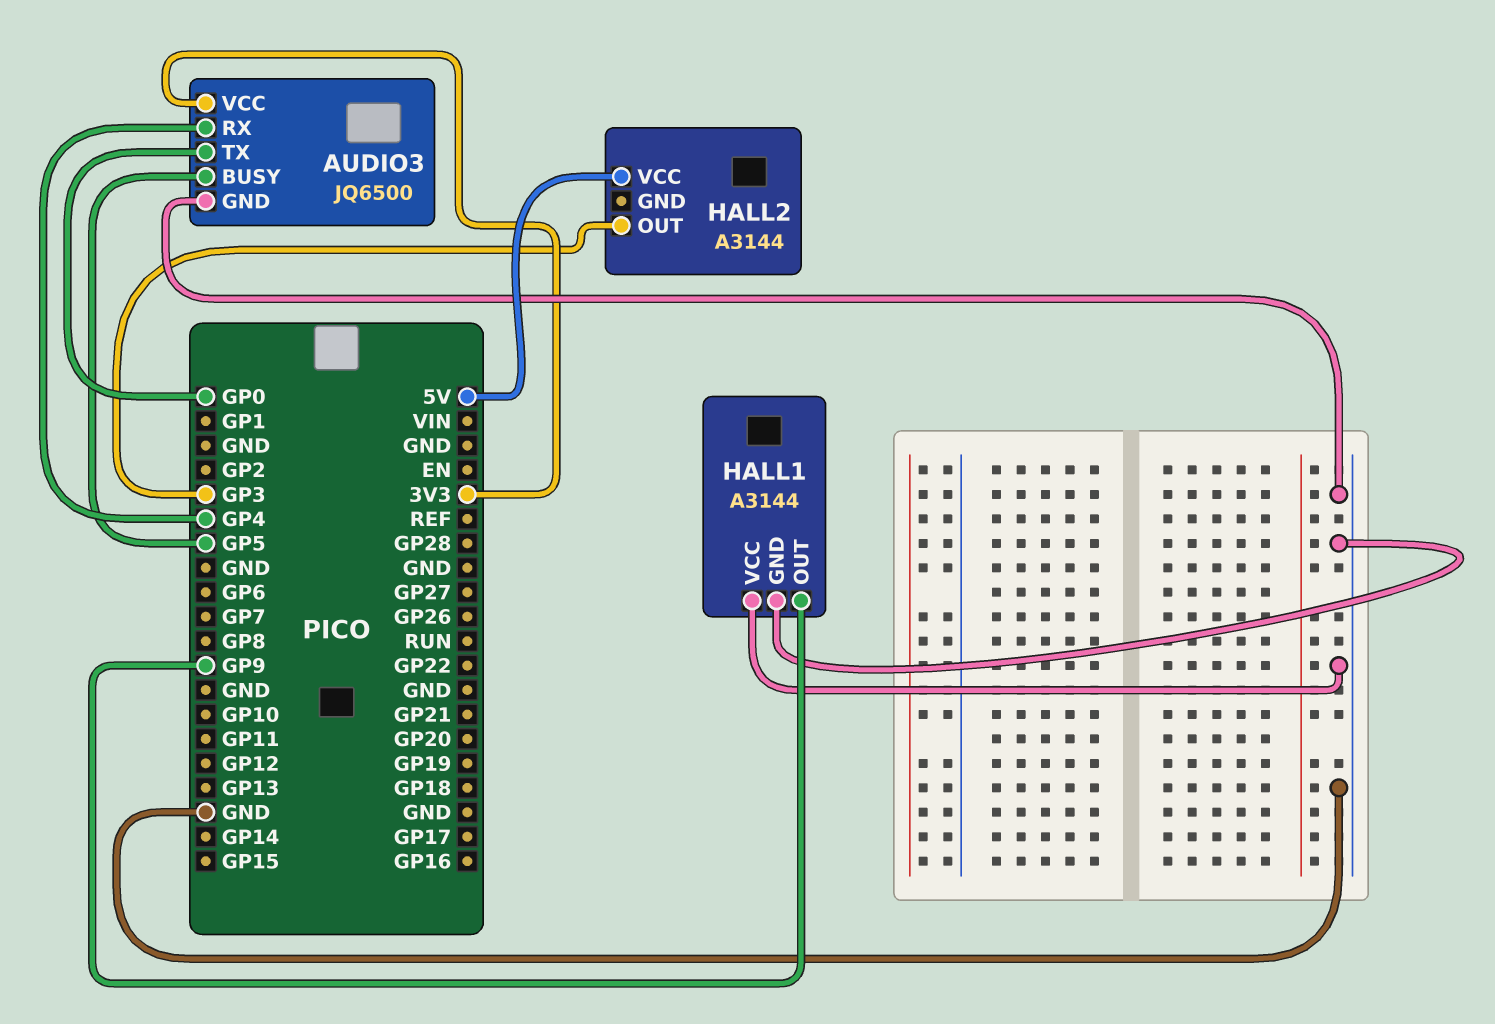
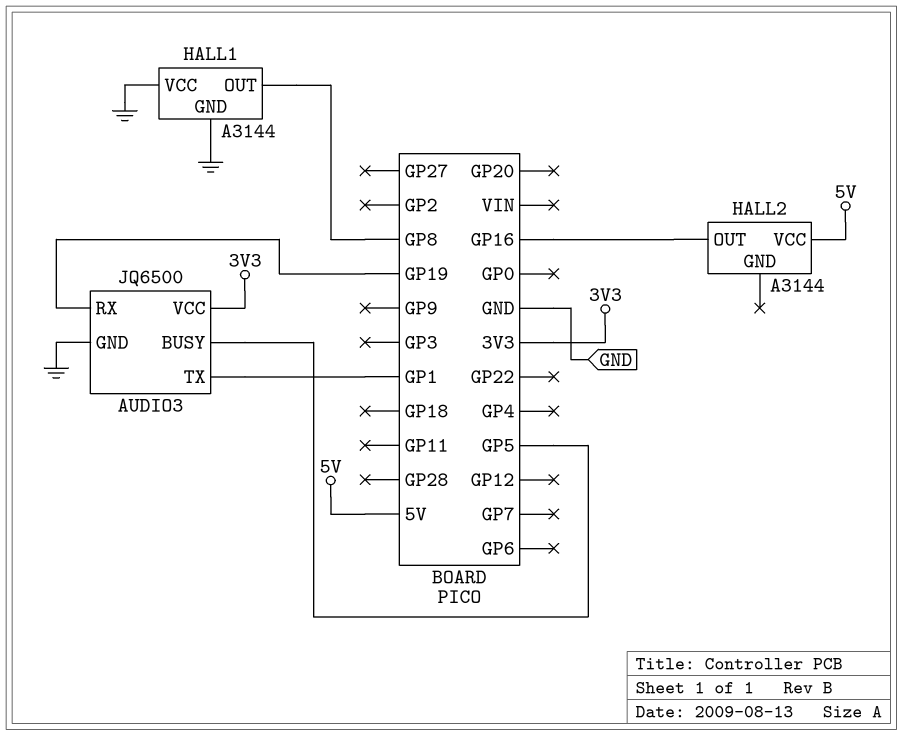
AUDIO3 pin RX: GP4 -> GP19
AUDIO3 pin TX: GP0 -> GP1
HALL1 pin OUT: GP9 -> GP8
HALL2 pin OUT: GP3 -> GP16

